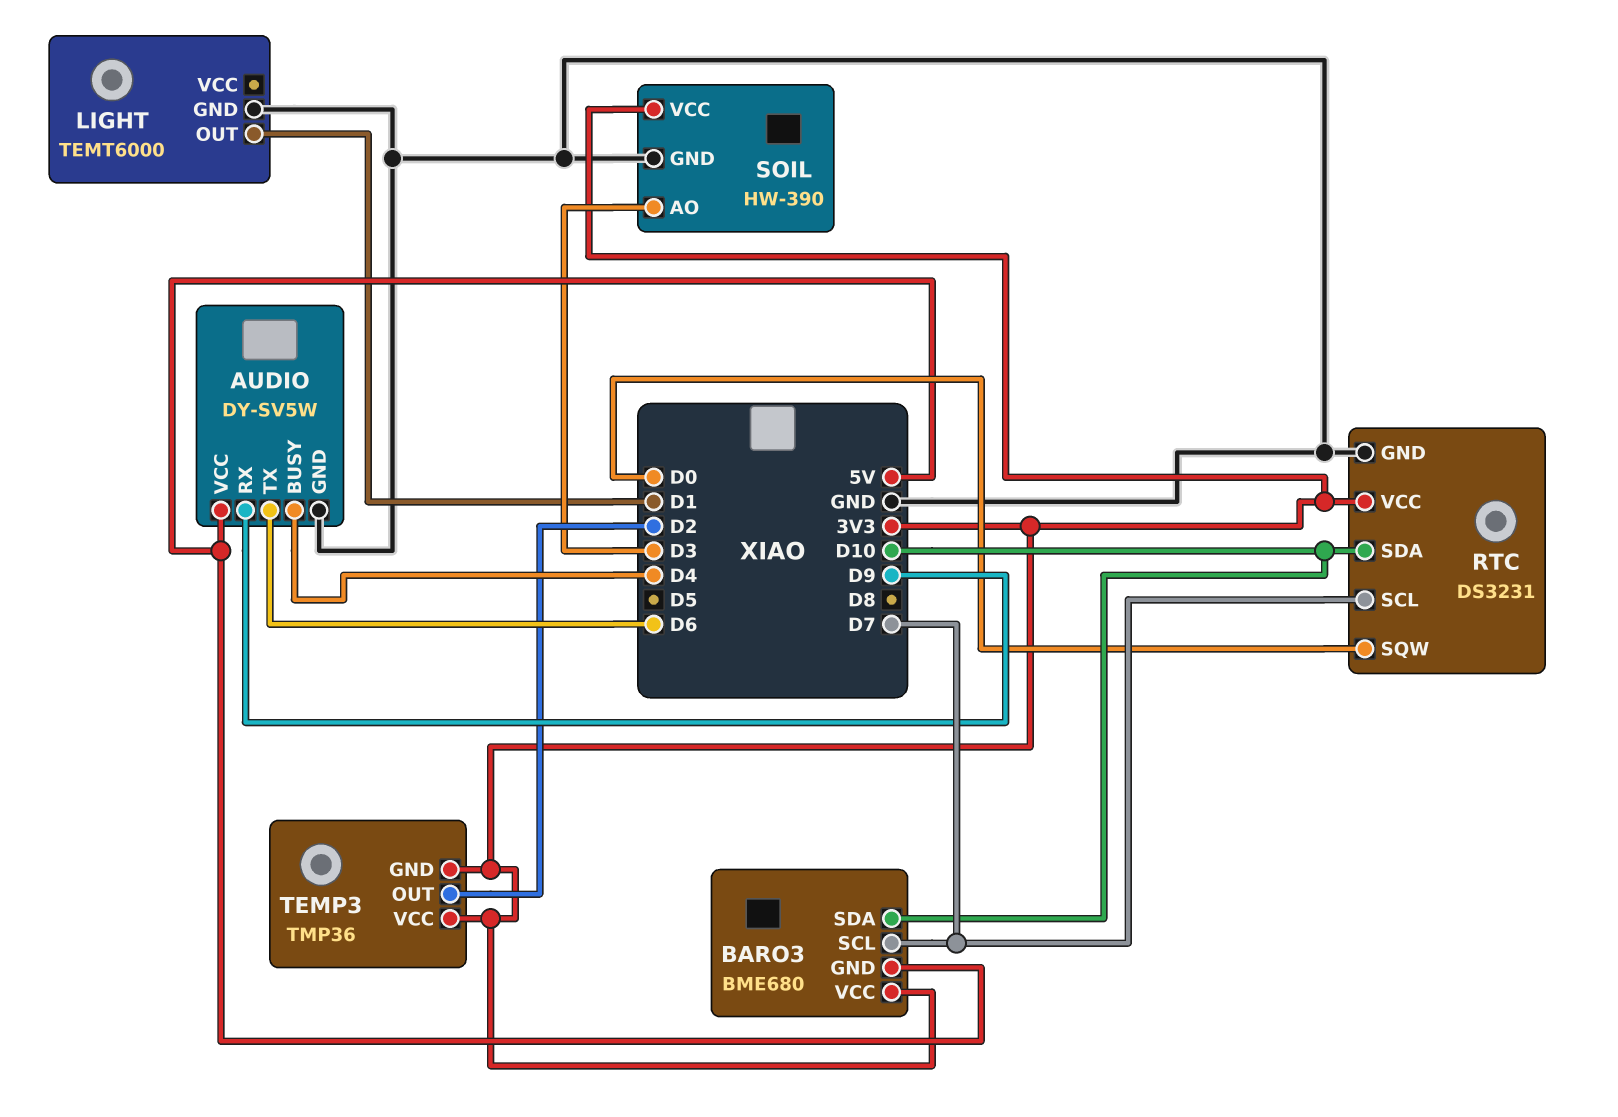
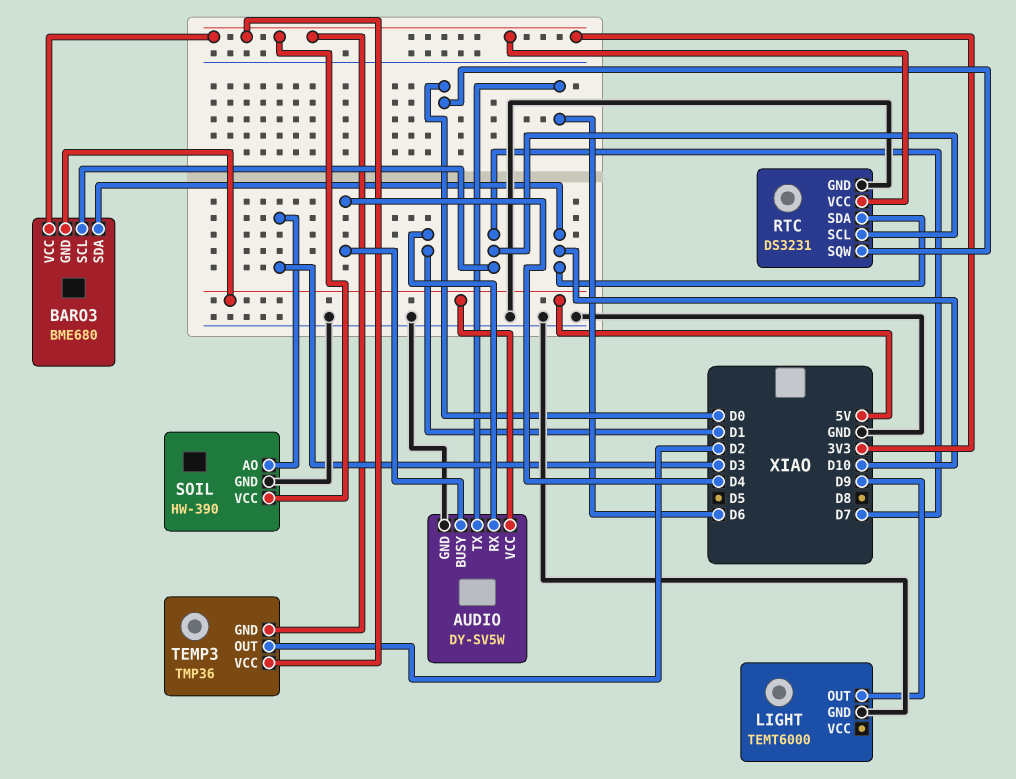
AUDIO pin RX: D9 -> D1
LIGHT pin OUT: D1 -> D9

